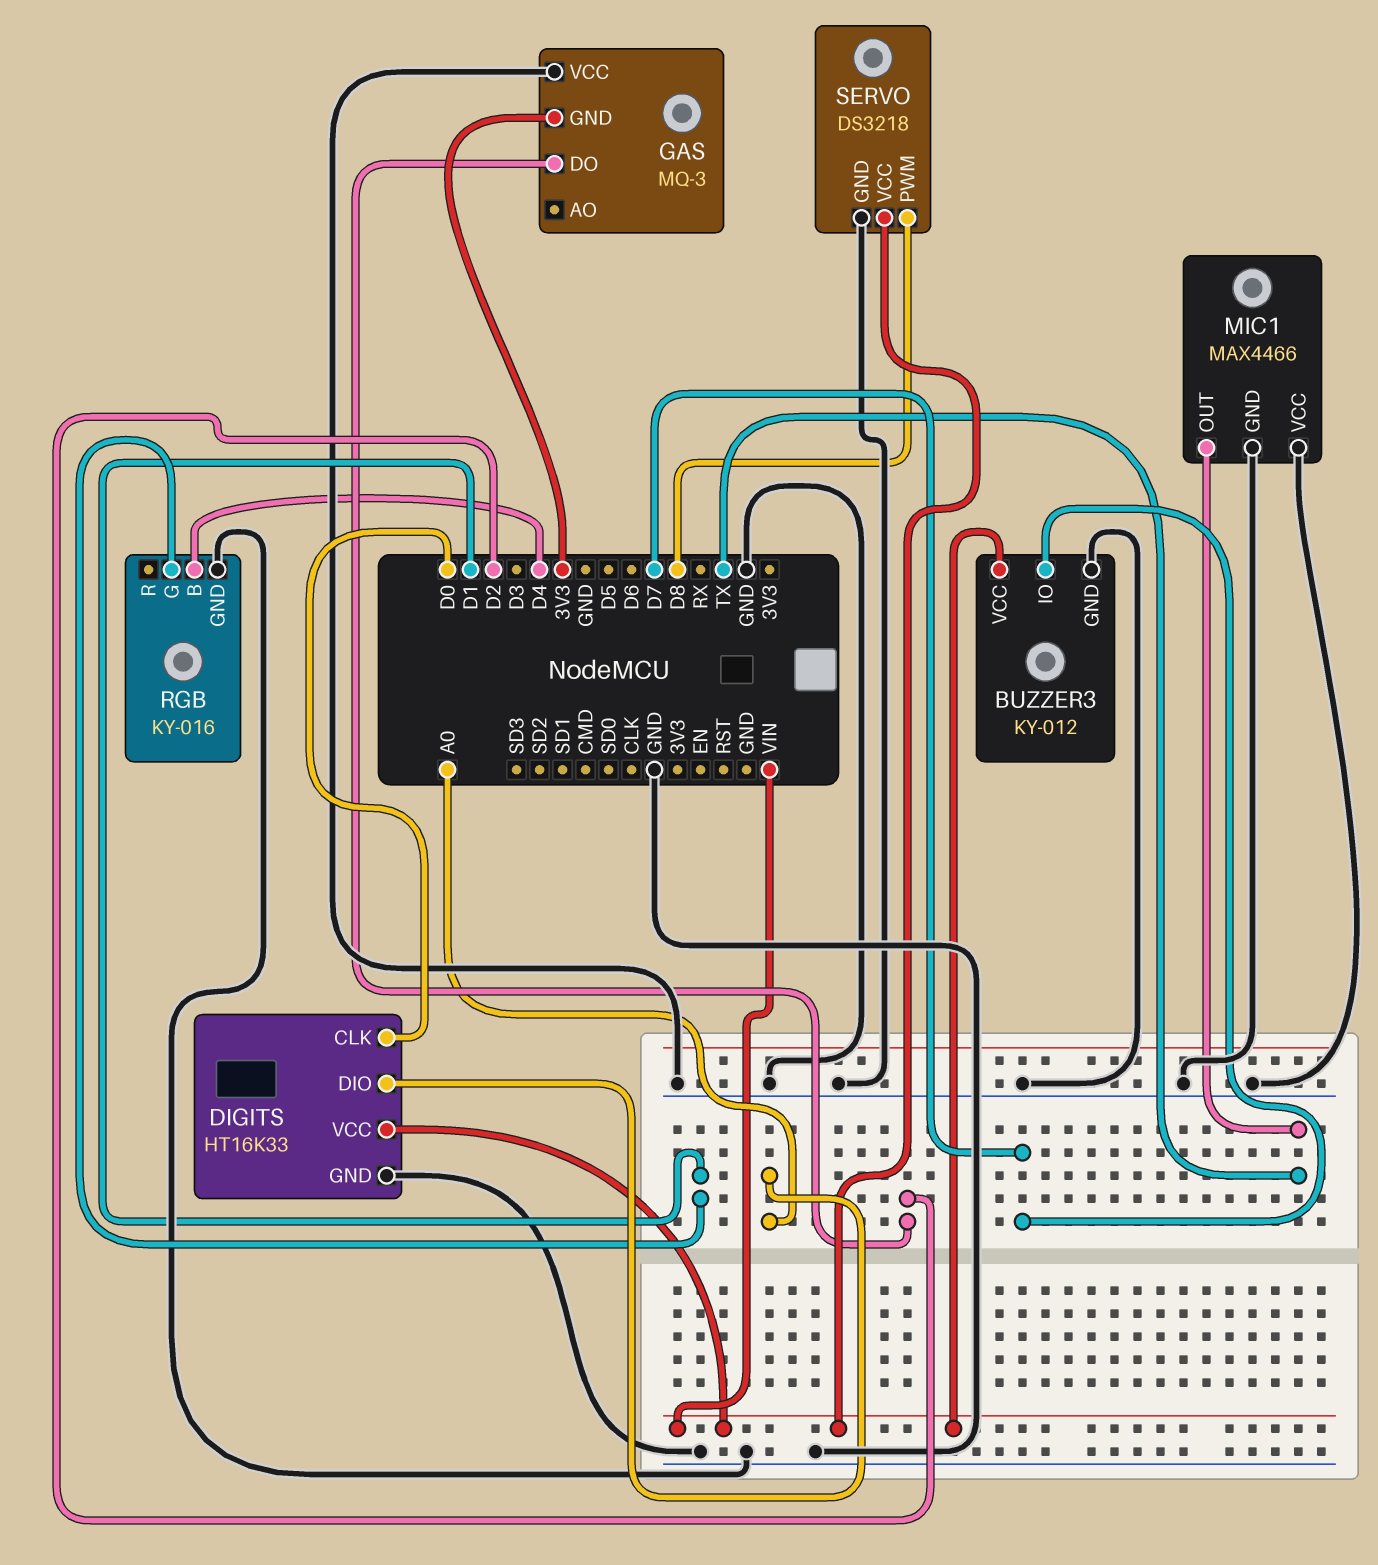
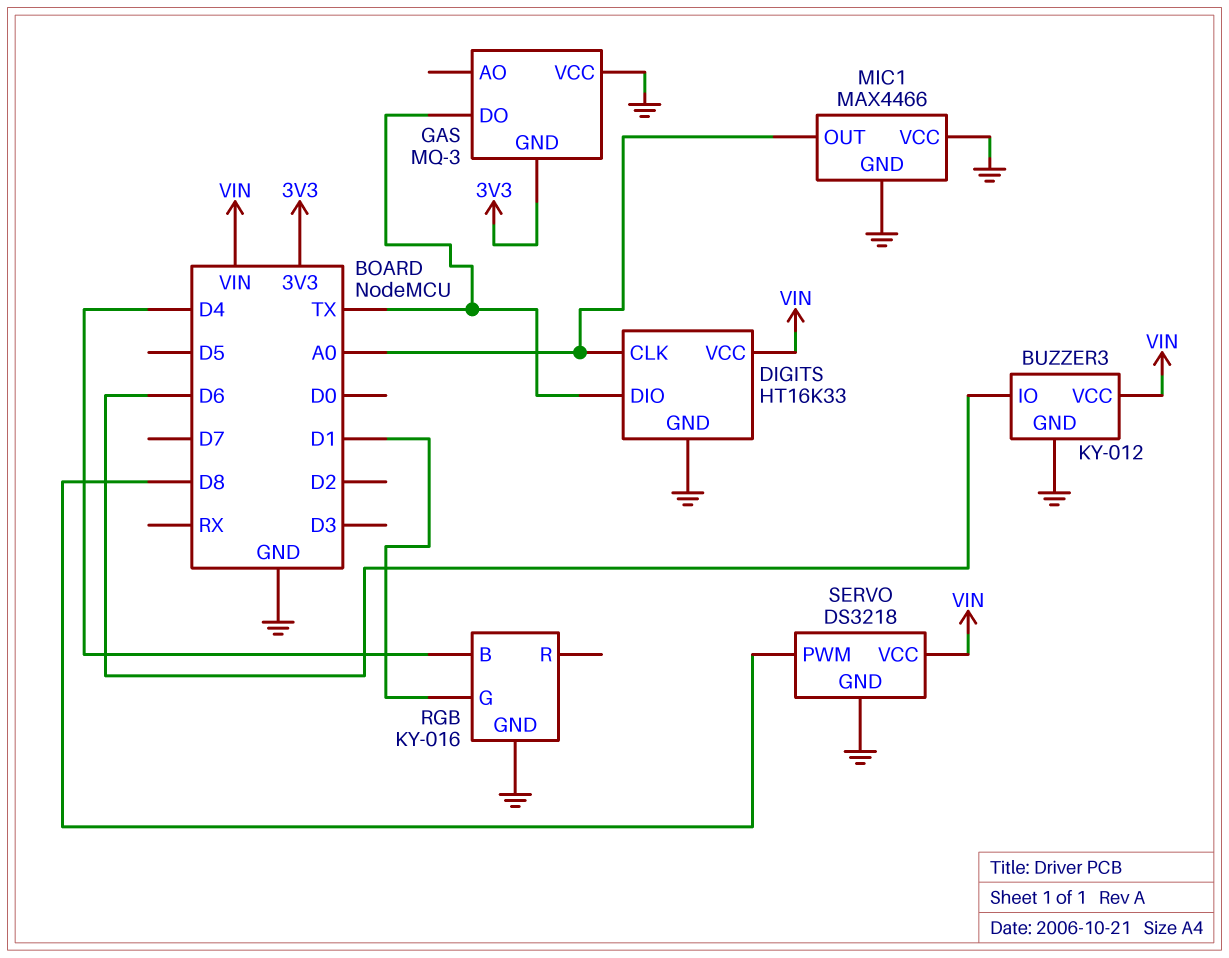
BUZZER3 pin IO: D7 -> D6
DIGITS pin CLK: D0 -> A0
DIGITS pin DIO: A0 -> TX
GAS pin DO: D2 -> TX
MIC1 pin OUT: TX -> A0

